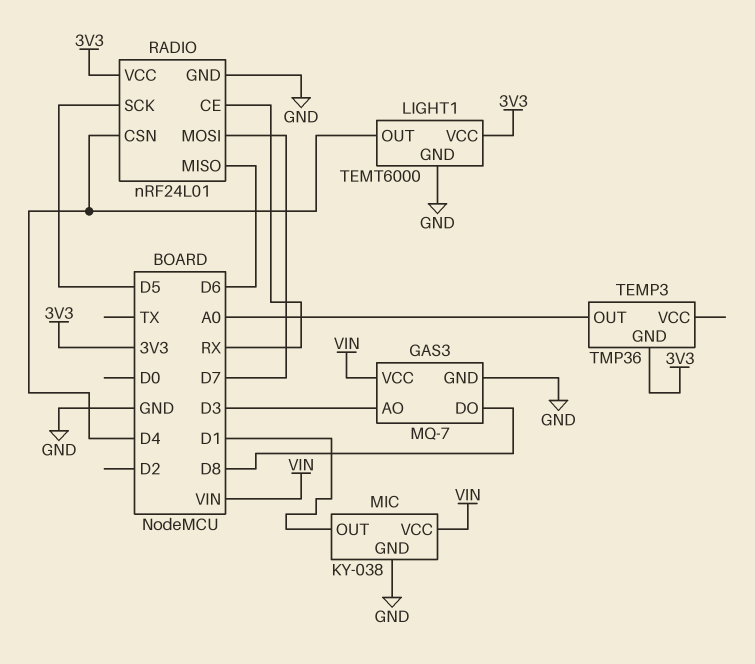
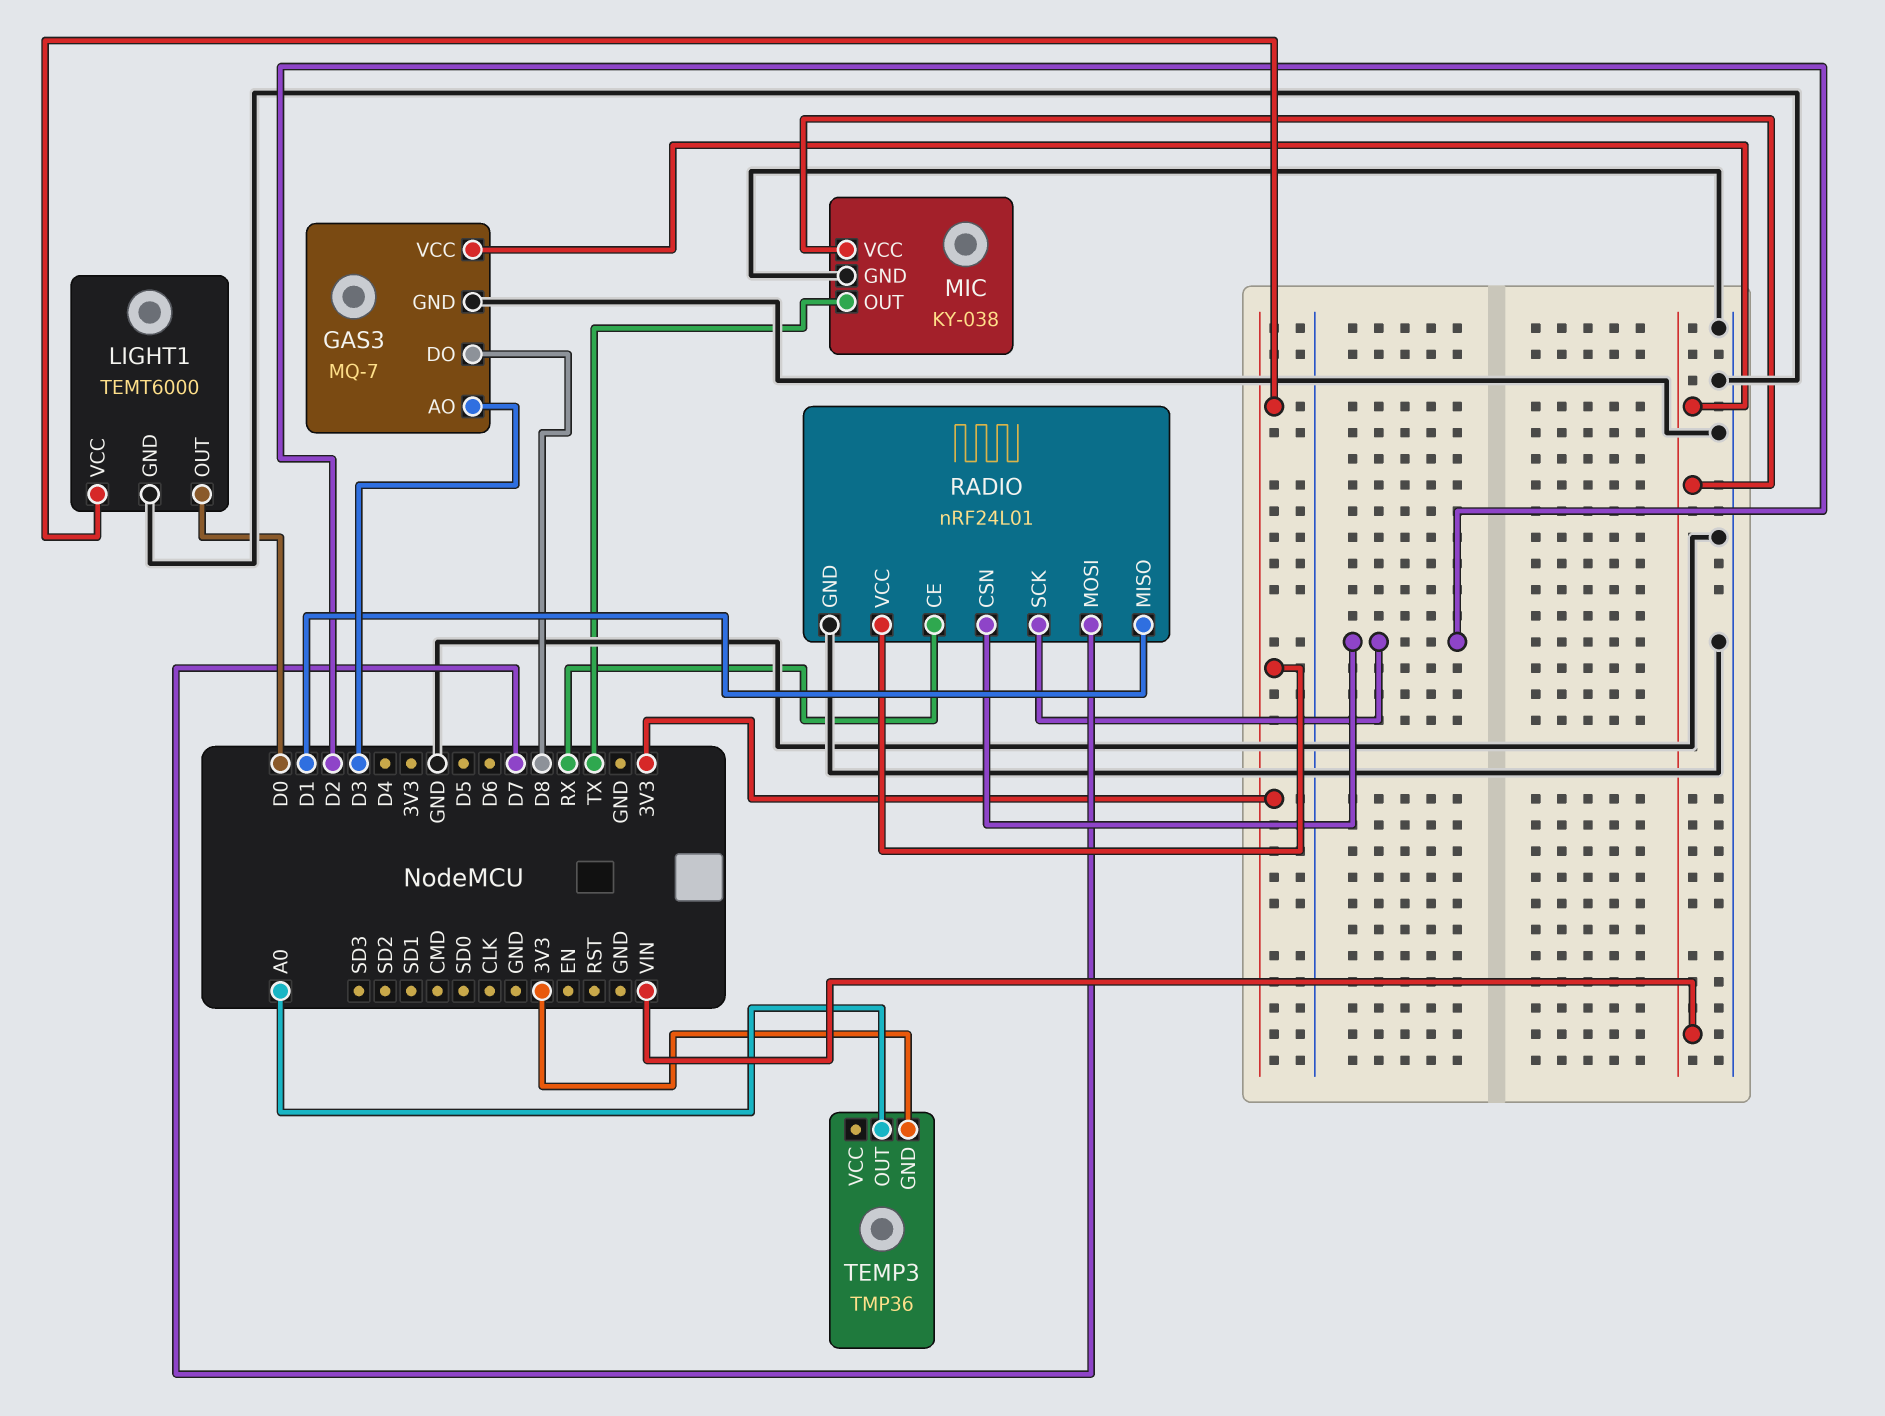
LIGHT1 pin OUT: D4 -> D0
MIC pin OUT: D1 -> TX
RADIO pin CSN: D4 -> D2
RADIO pin MISO: D6 -> D1
RADIO pin SCK: D5 -> D2

